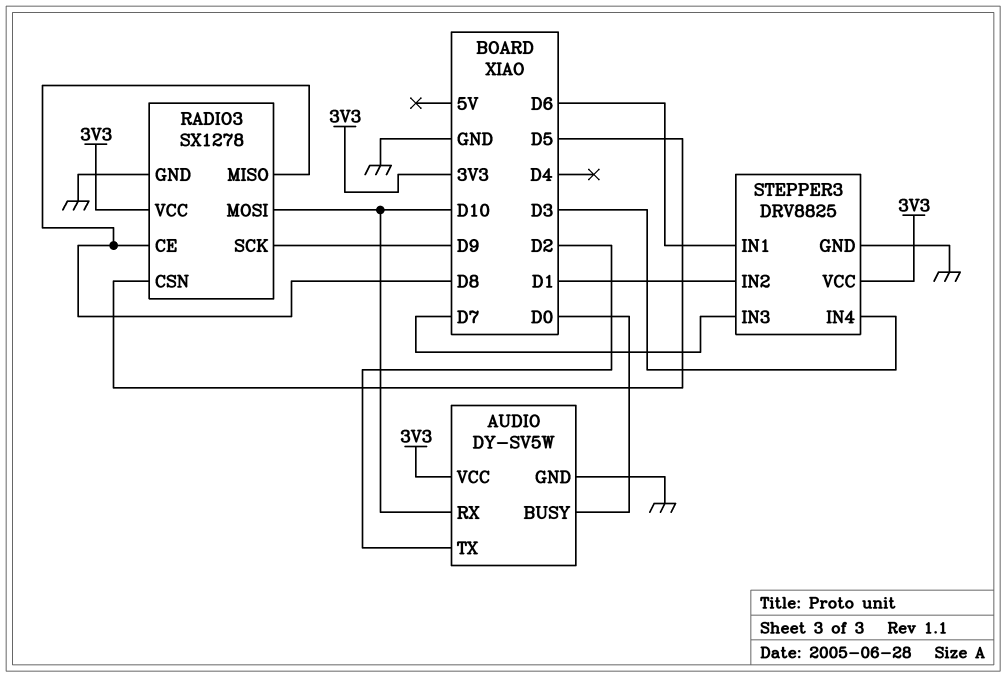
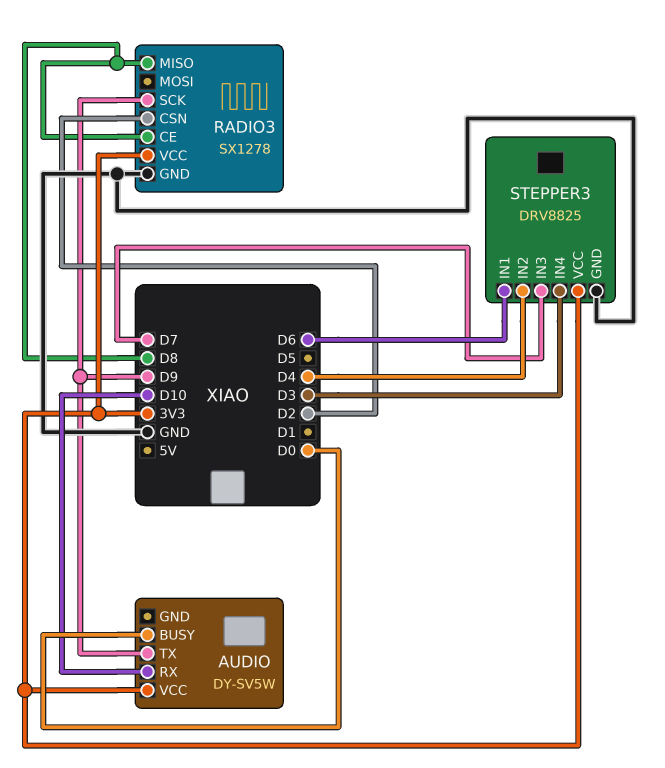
AUDIO pin GND: GND -> none
AUDIO pin TX: D2 -> D9
RADIO3 pin CSN: D5 -> D2
RADIO3 pin MOSI: D10 -> none
STEPPER3 pin IN2: D1 -> D4

